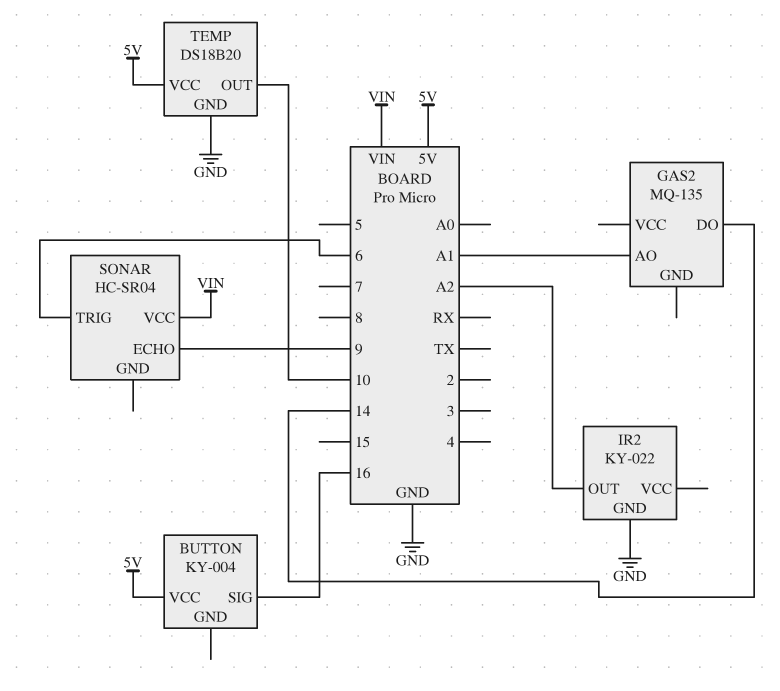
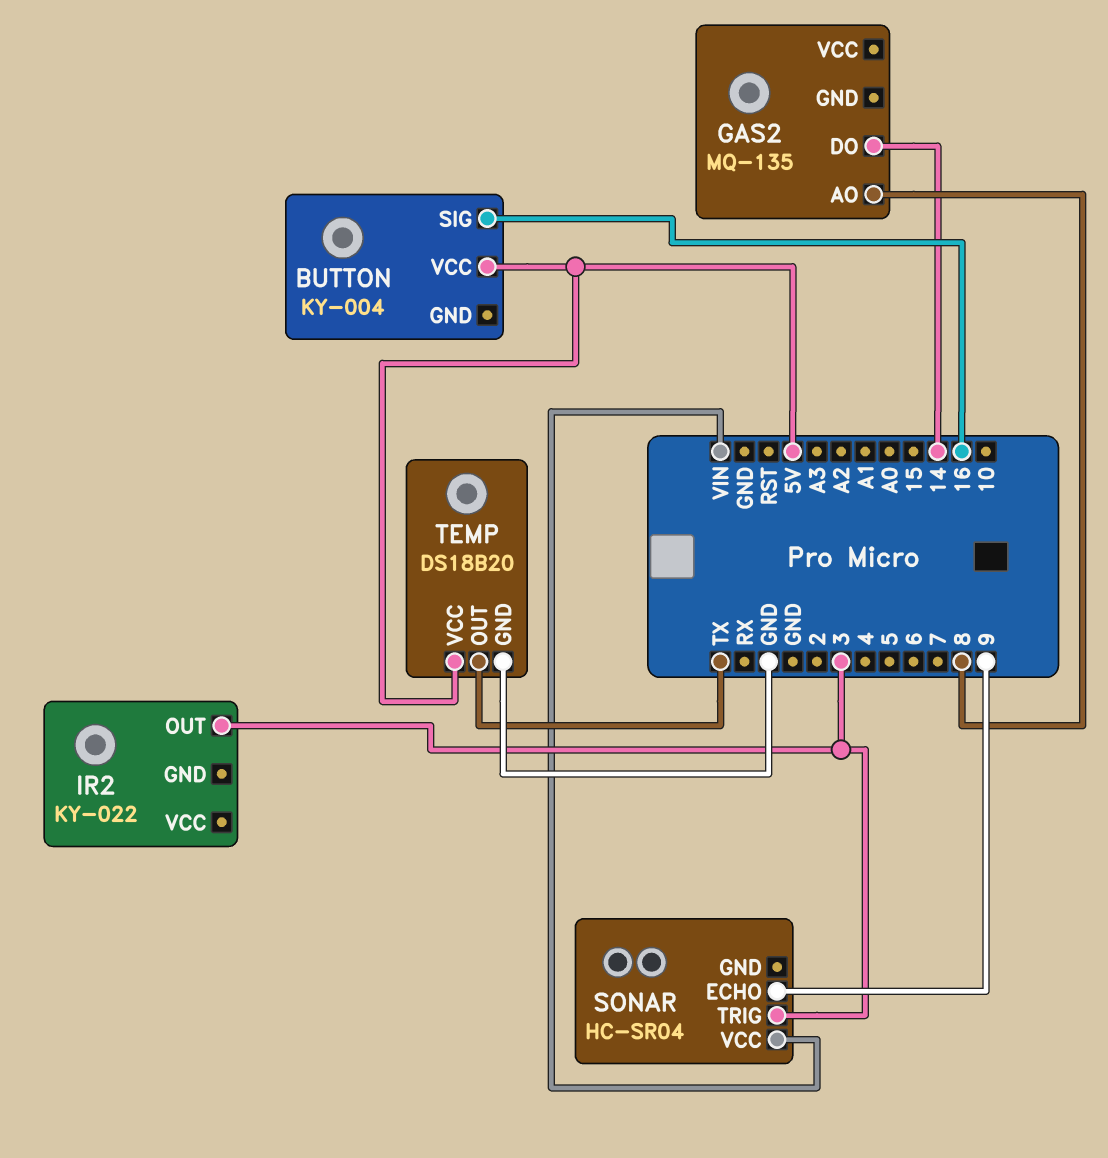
GAS2 pin AO: A1 -> 8
IR2 pin GND: GND -> none
IR2 pin OUT: A2 -> 3
SONAR pin TRIG: 6 -> 3
TEMP pin OUT: 10 -> TX

